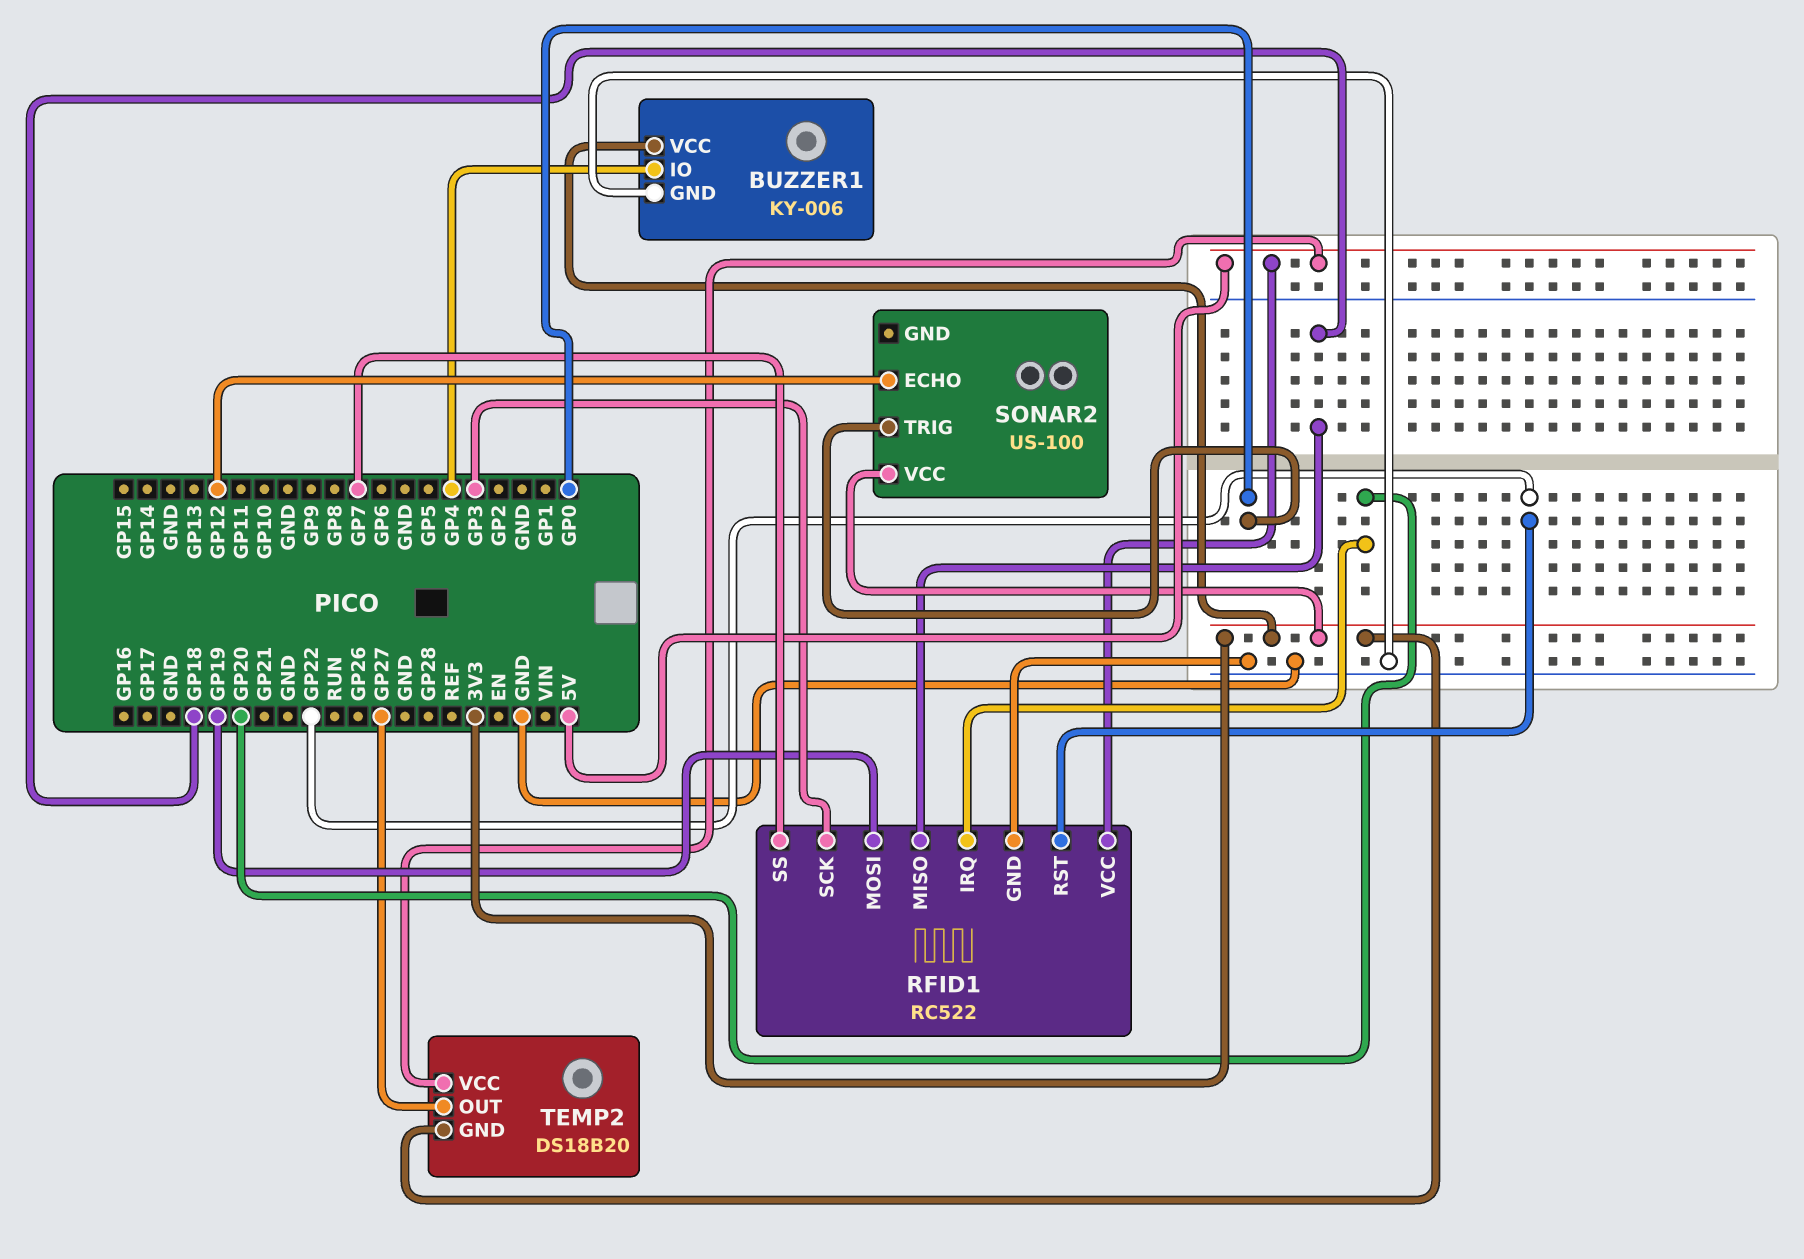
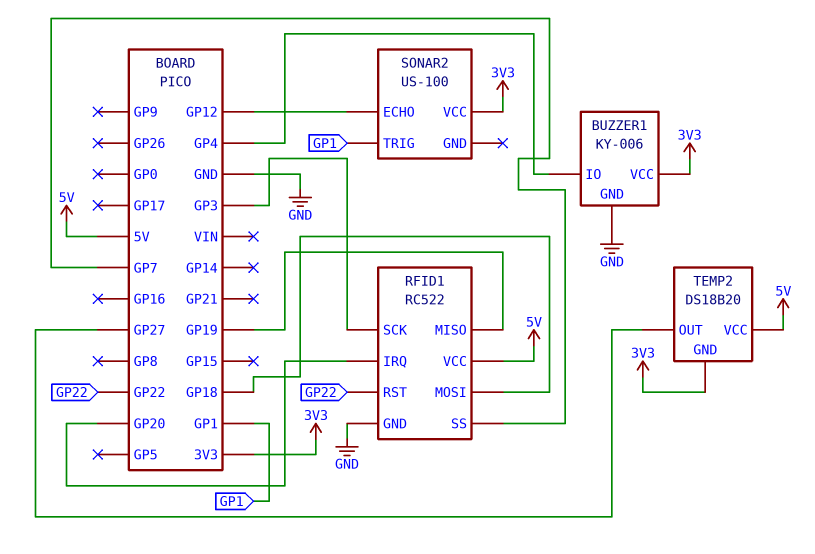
RFID1 pin MISO: GP18 -> GP19
RFID1 pin MOSI: GP19 -> GP18
SONAR2 pin TRIG: GP0 -> GP1

